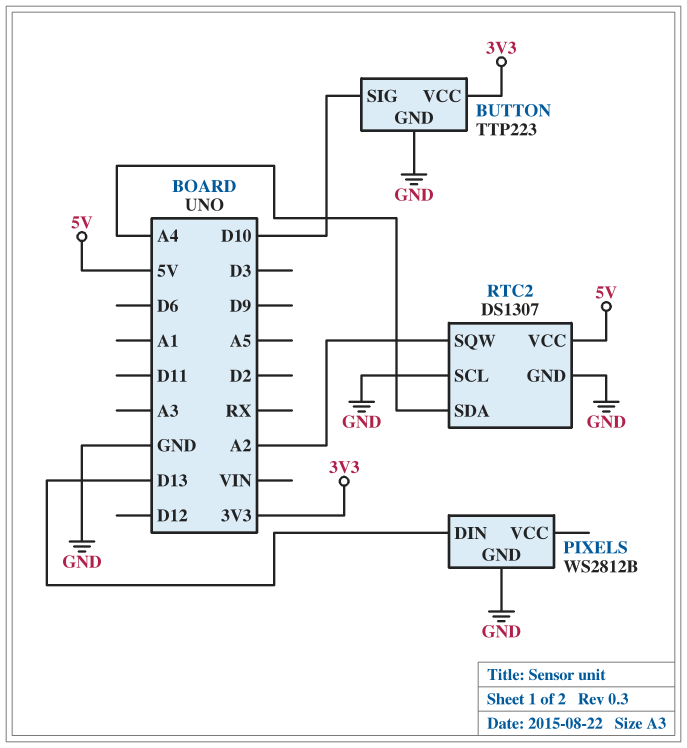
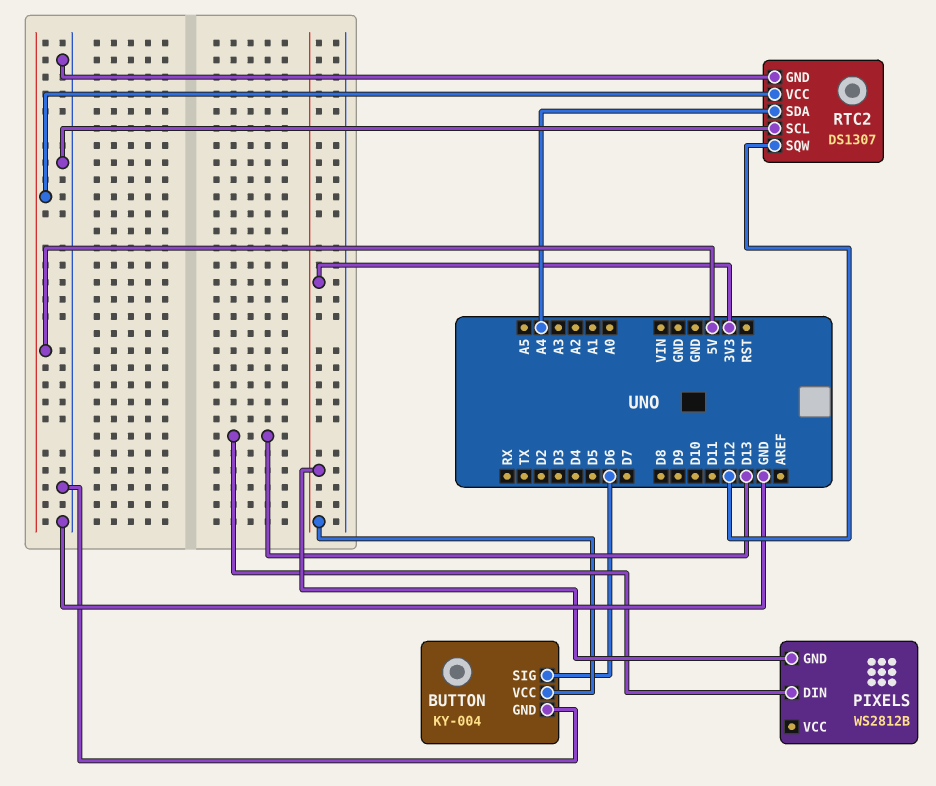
BUTTON: TTP223 -> KY-004
BUTTON pin SIG: D10 -> D6
PIXELS pin GND: GND -> 3V3
RTC2 pin SQW: A2 -> D12

